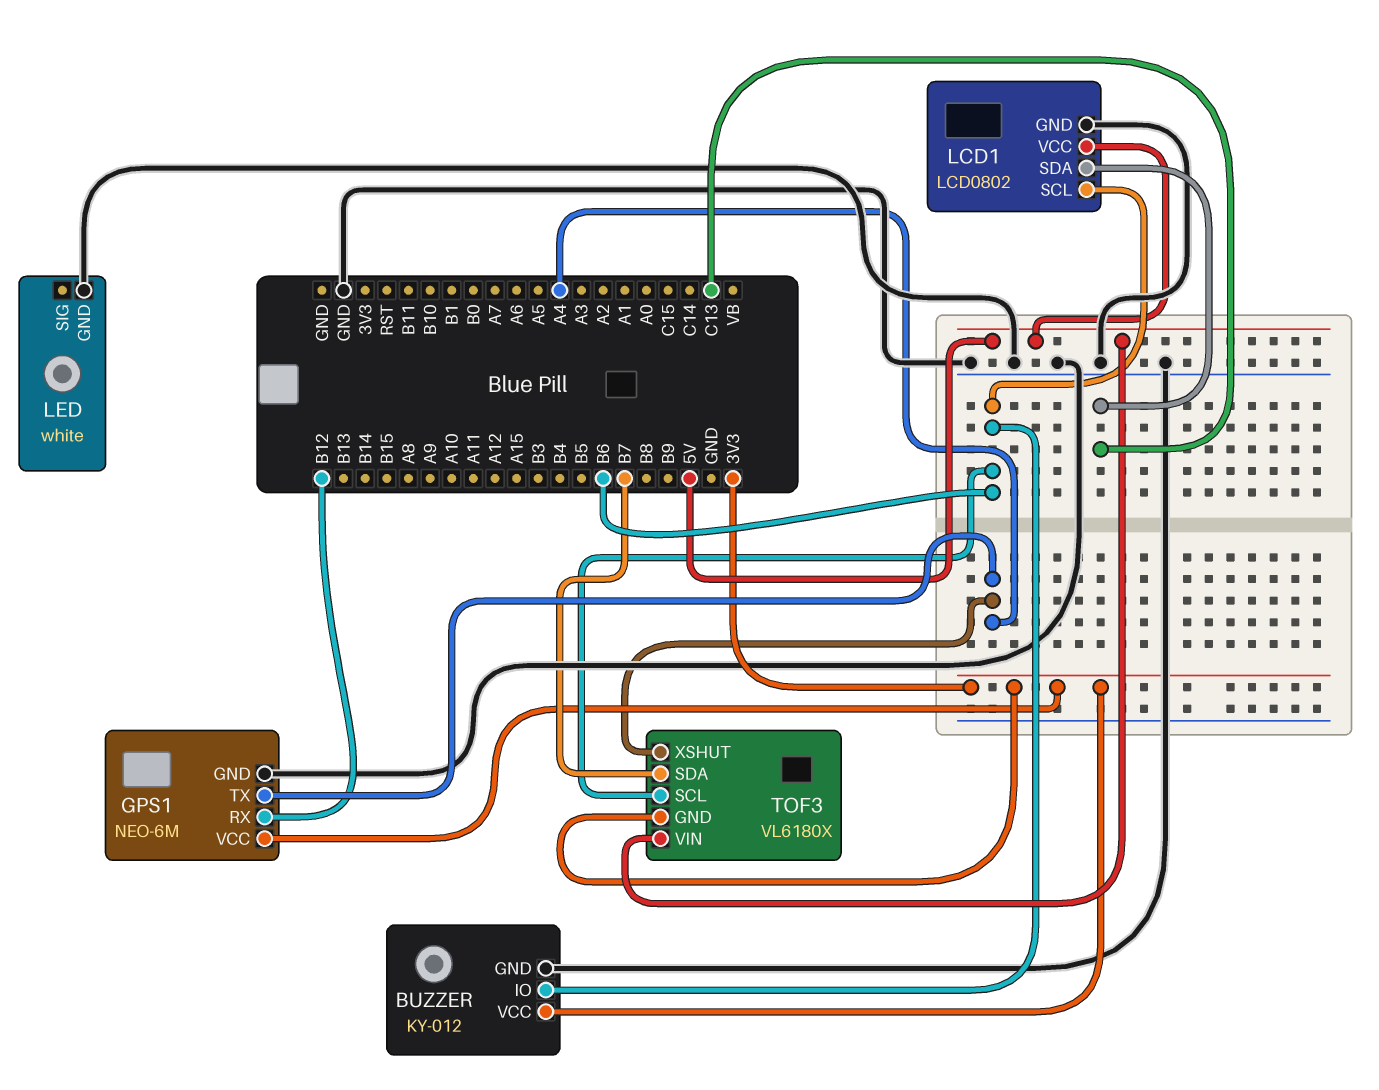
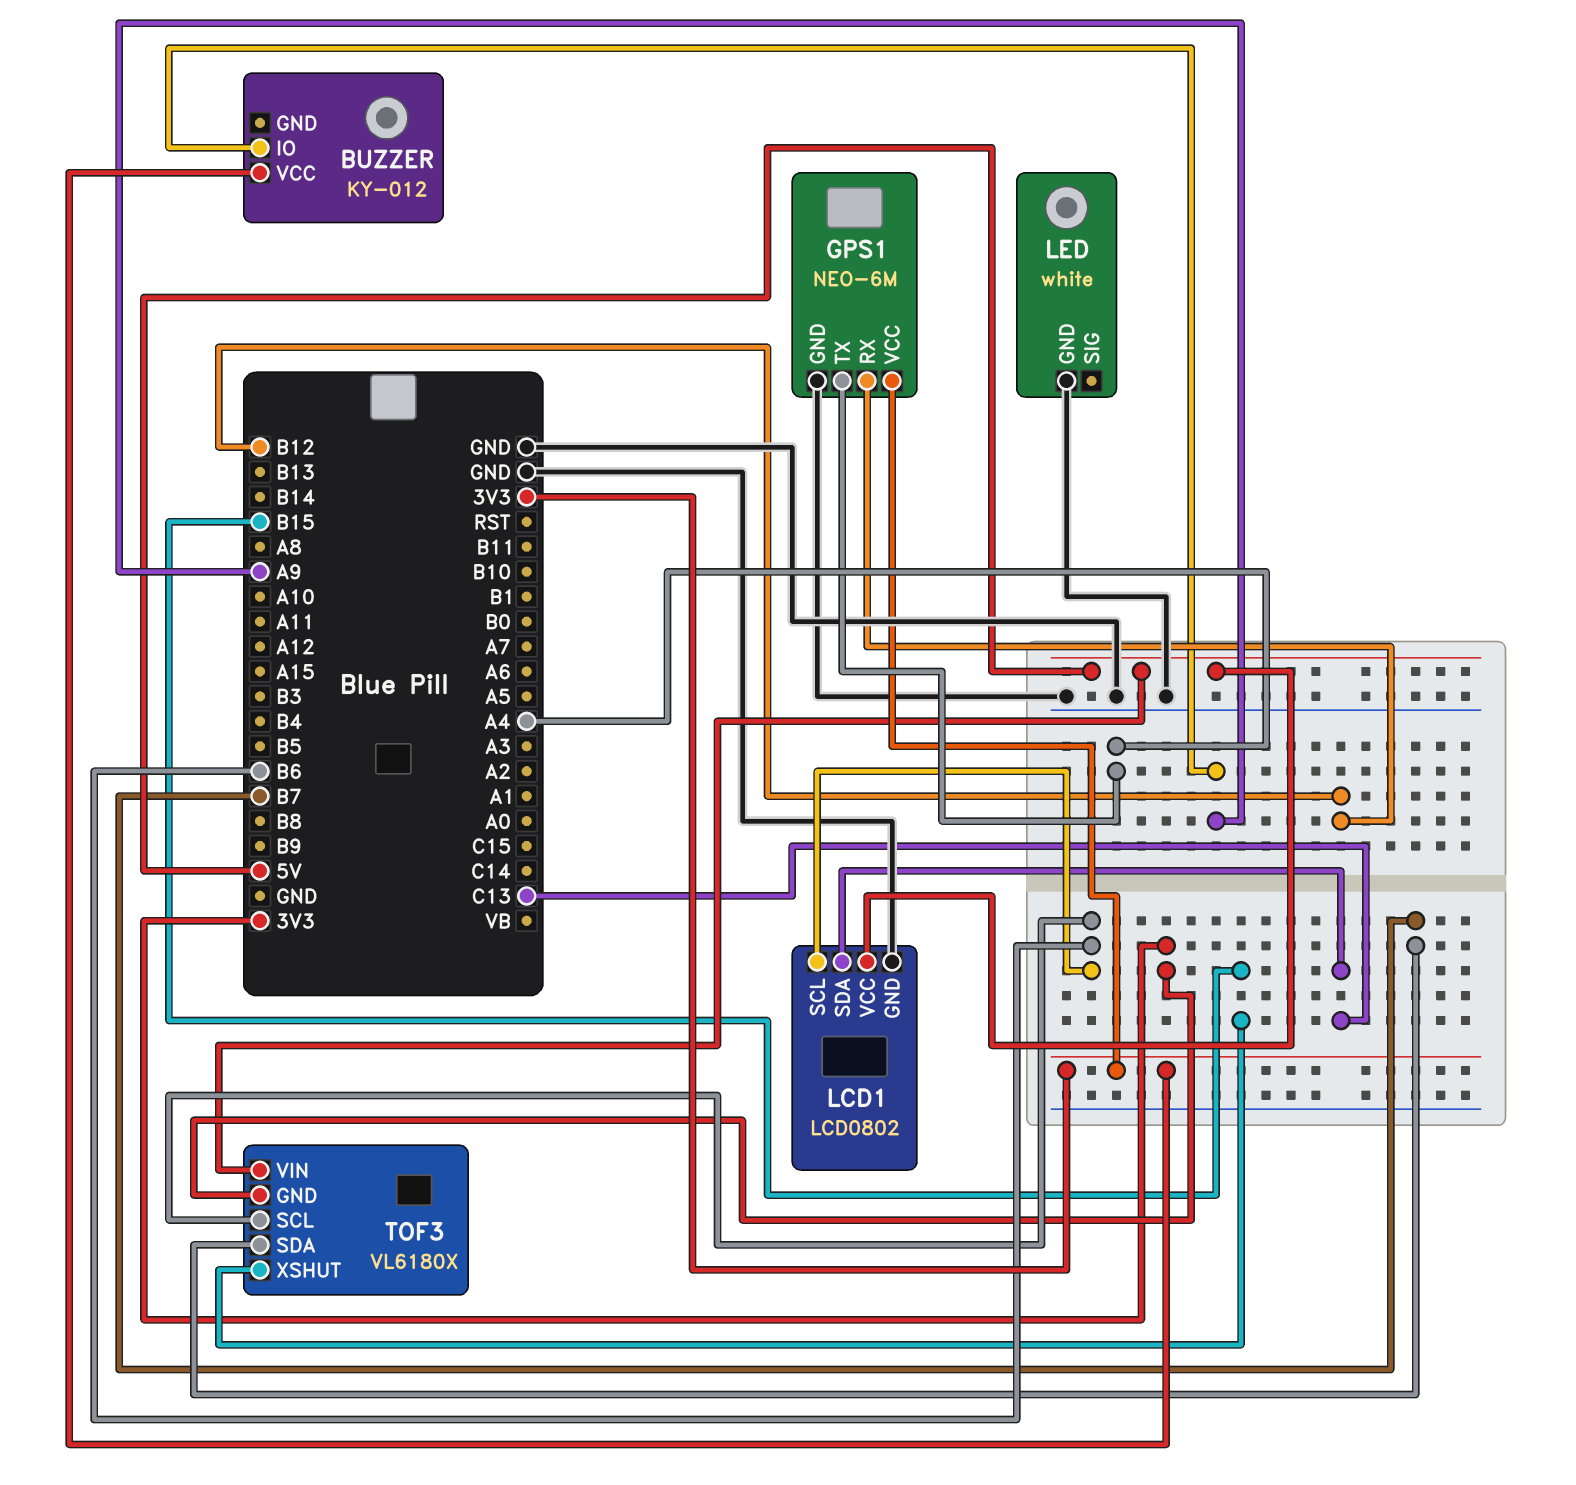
BUZZER pin GND: GND -> none
BUZZER pin IO: B6 -> A9
TOF3 pin XSHUT: A4 -> B15

